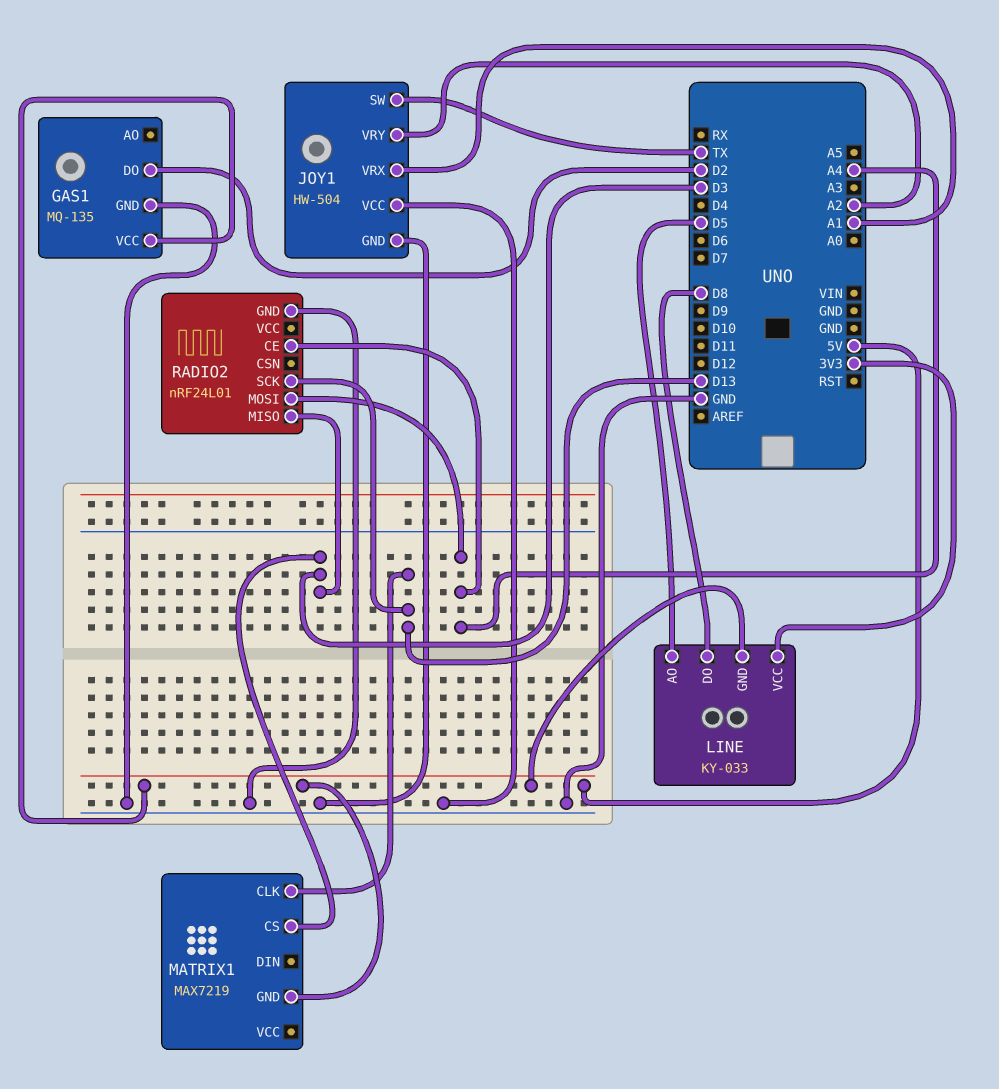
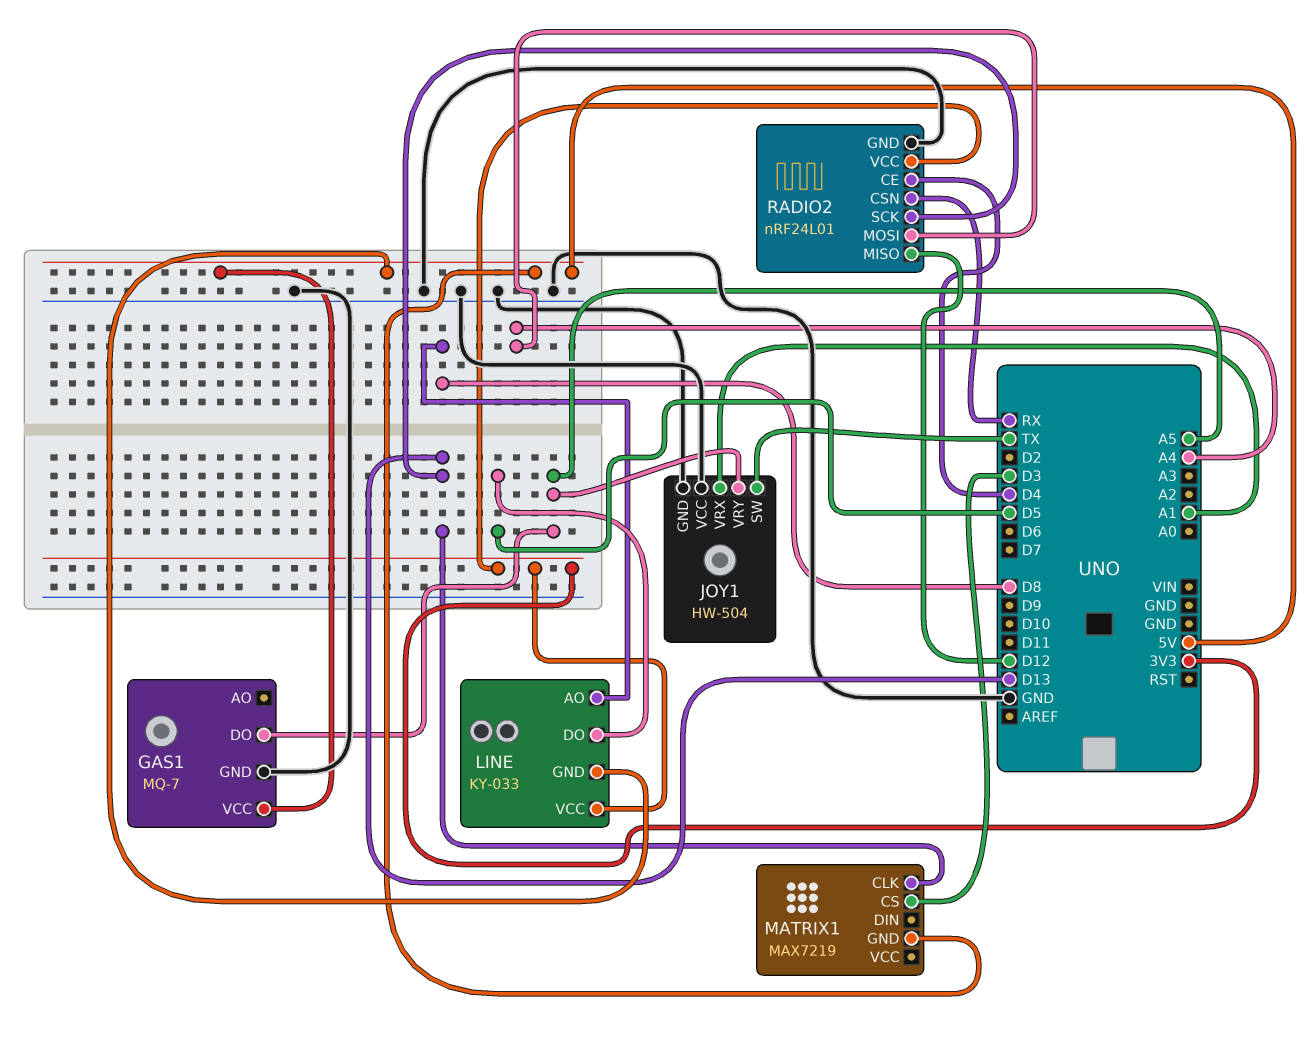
GAS1: MQ-135 -> MQ-7
GAS1 pin DO: D2 -> A5
JOY1 pin VRY: A2 -> A5
LINE pin AO: D5 -> D8
LINE pin DO: D8 -> D5
RADIO2 pin CE: A4 -> D4
RADIO2 pin CSN: none -> RX
RADIO2 pin MISO: D3 -> D12
RADIO2 pin VCC: none -> 3V3

